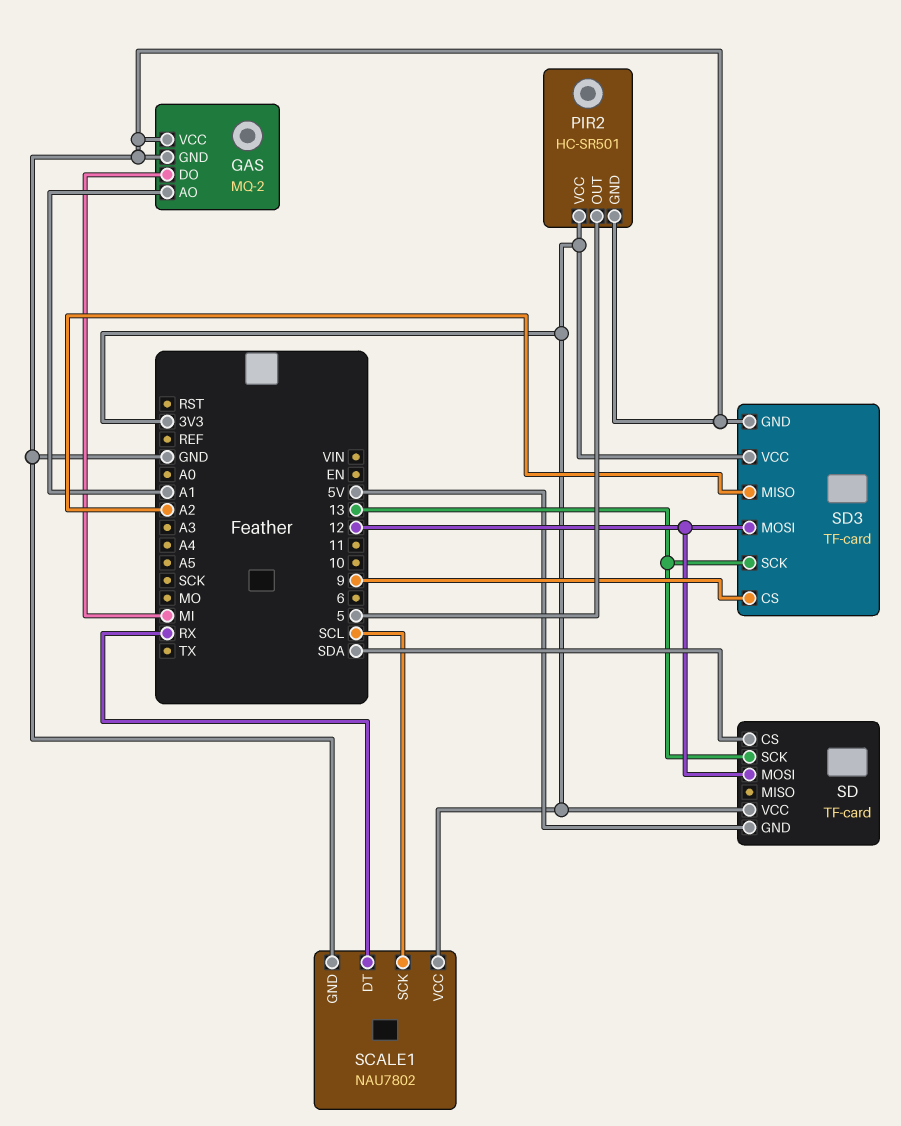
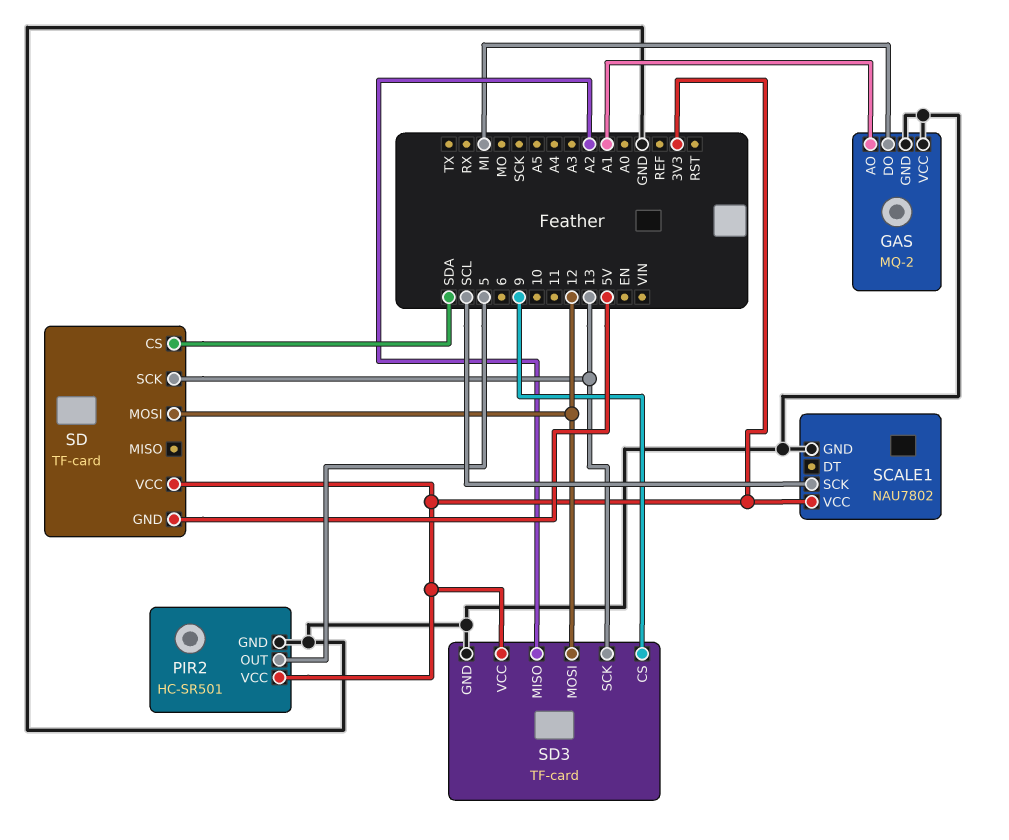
SCALE1 pin DT: RX -> none

